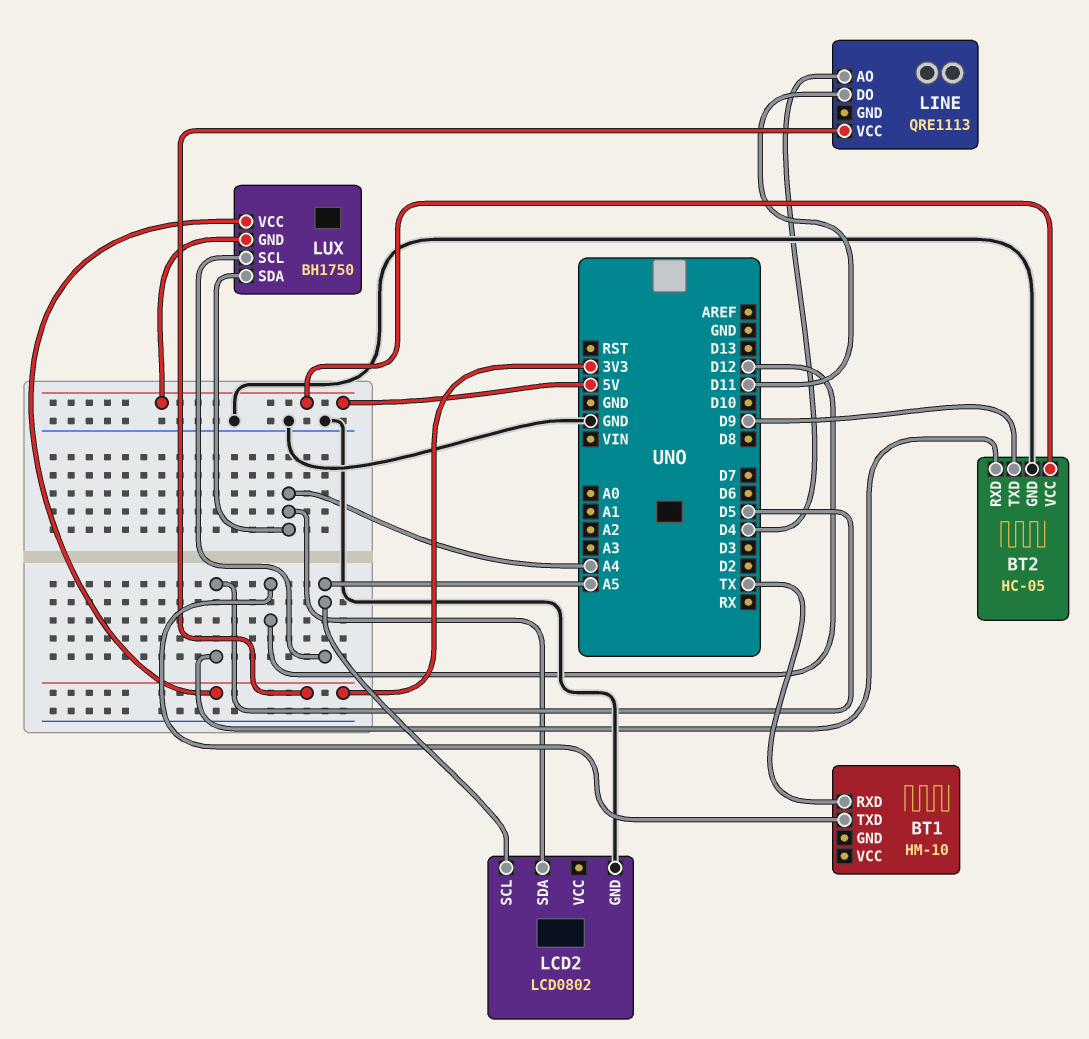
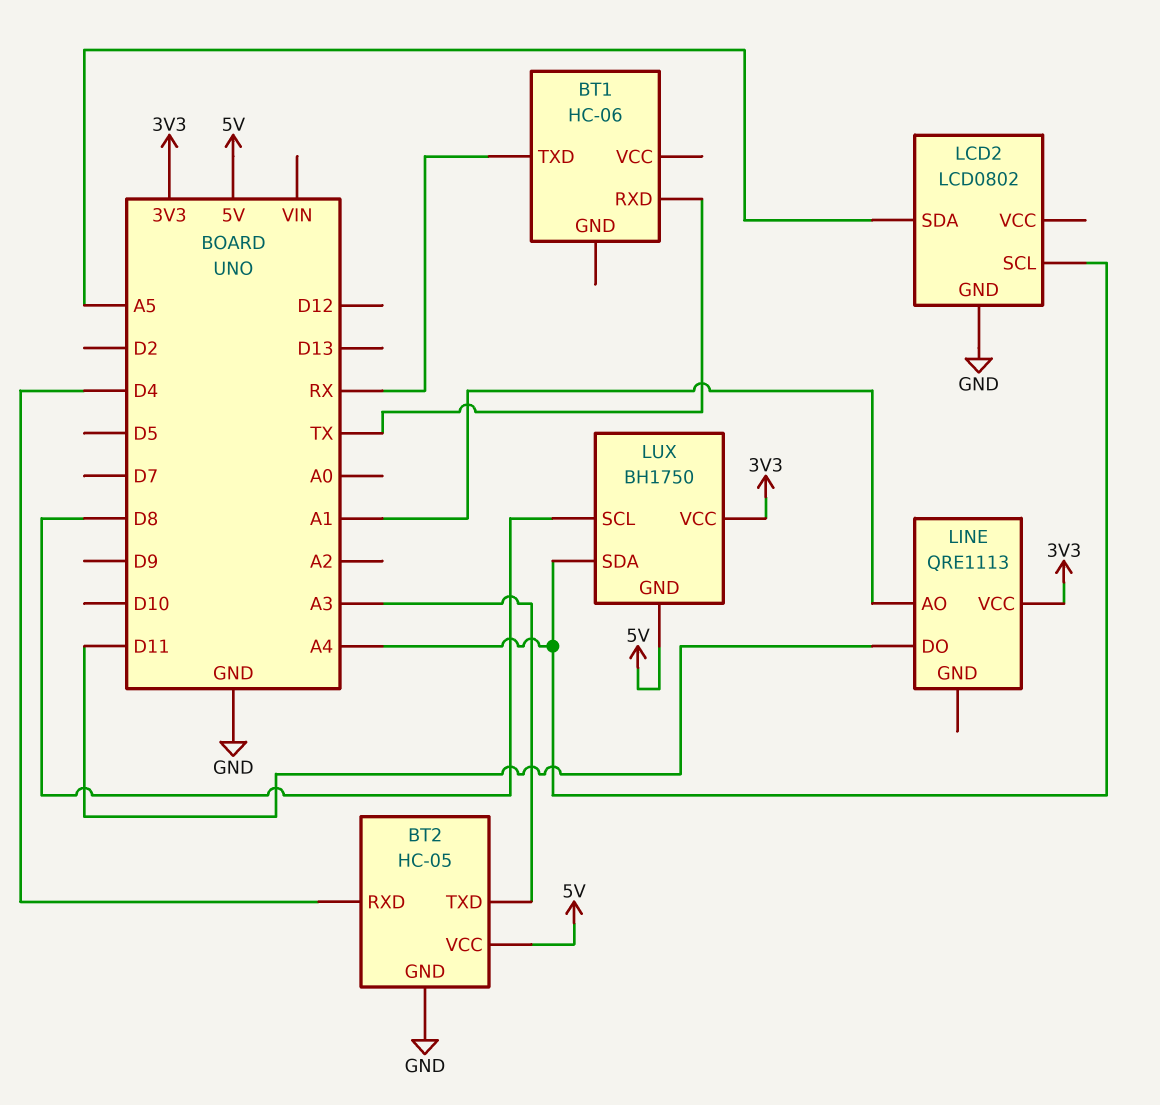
BT1: HM-10 -> HC-06
BT1 pin TXD: D12 -> RX
BT2 pin RXD: D5 -> D4
BT2 pin TXD: D9 -> A3
LCD2 pin SCL: A5 -> A4
LCD2 pin SDA: A4 -> A5
LINE pin AO: D4 -> A1
LUX pin SCL: A5 -> D8

